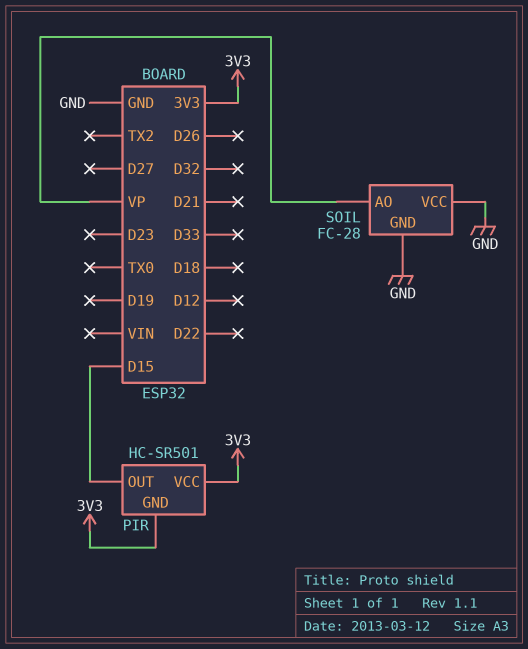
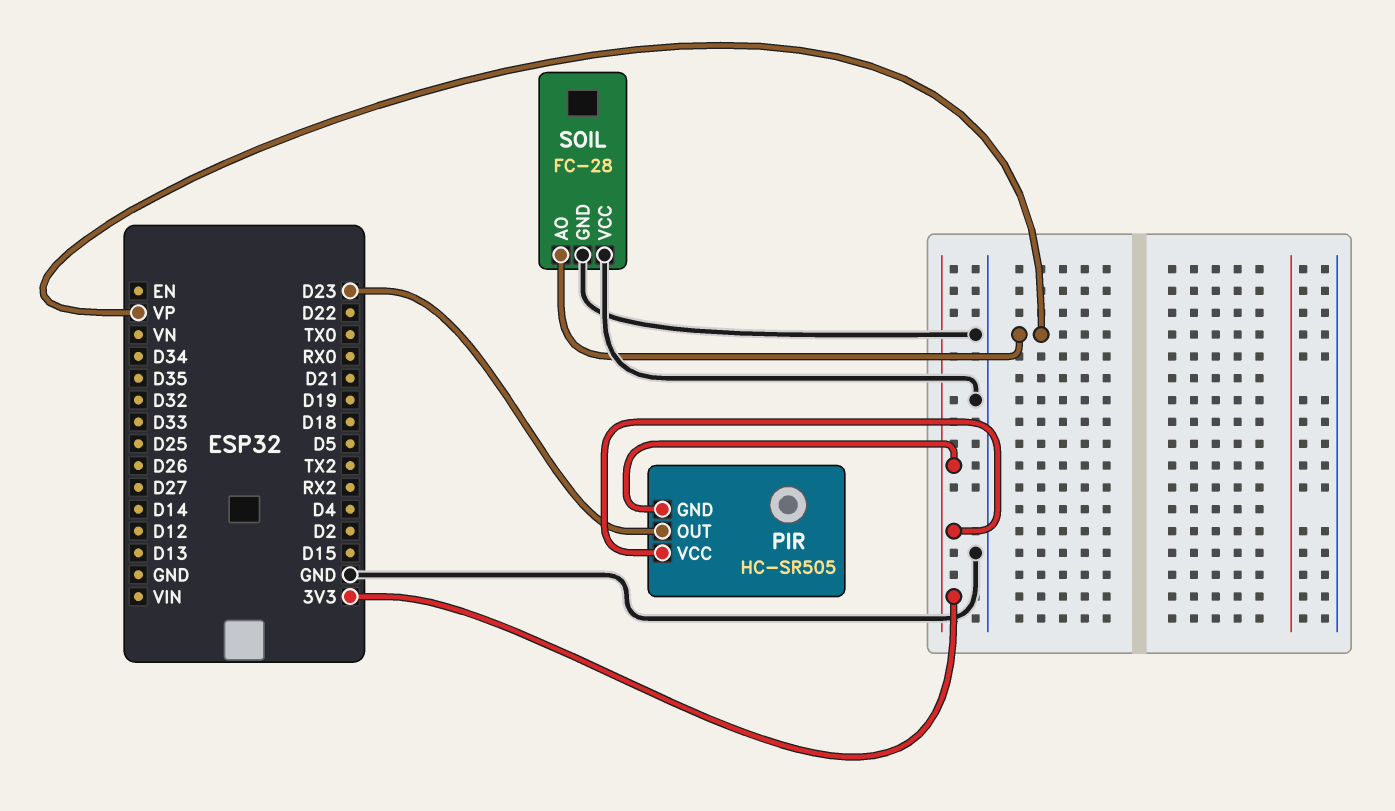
PIR: HC-SR501 -> HC-SR505
PIR pin OUT: D15 -> D23

